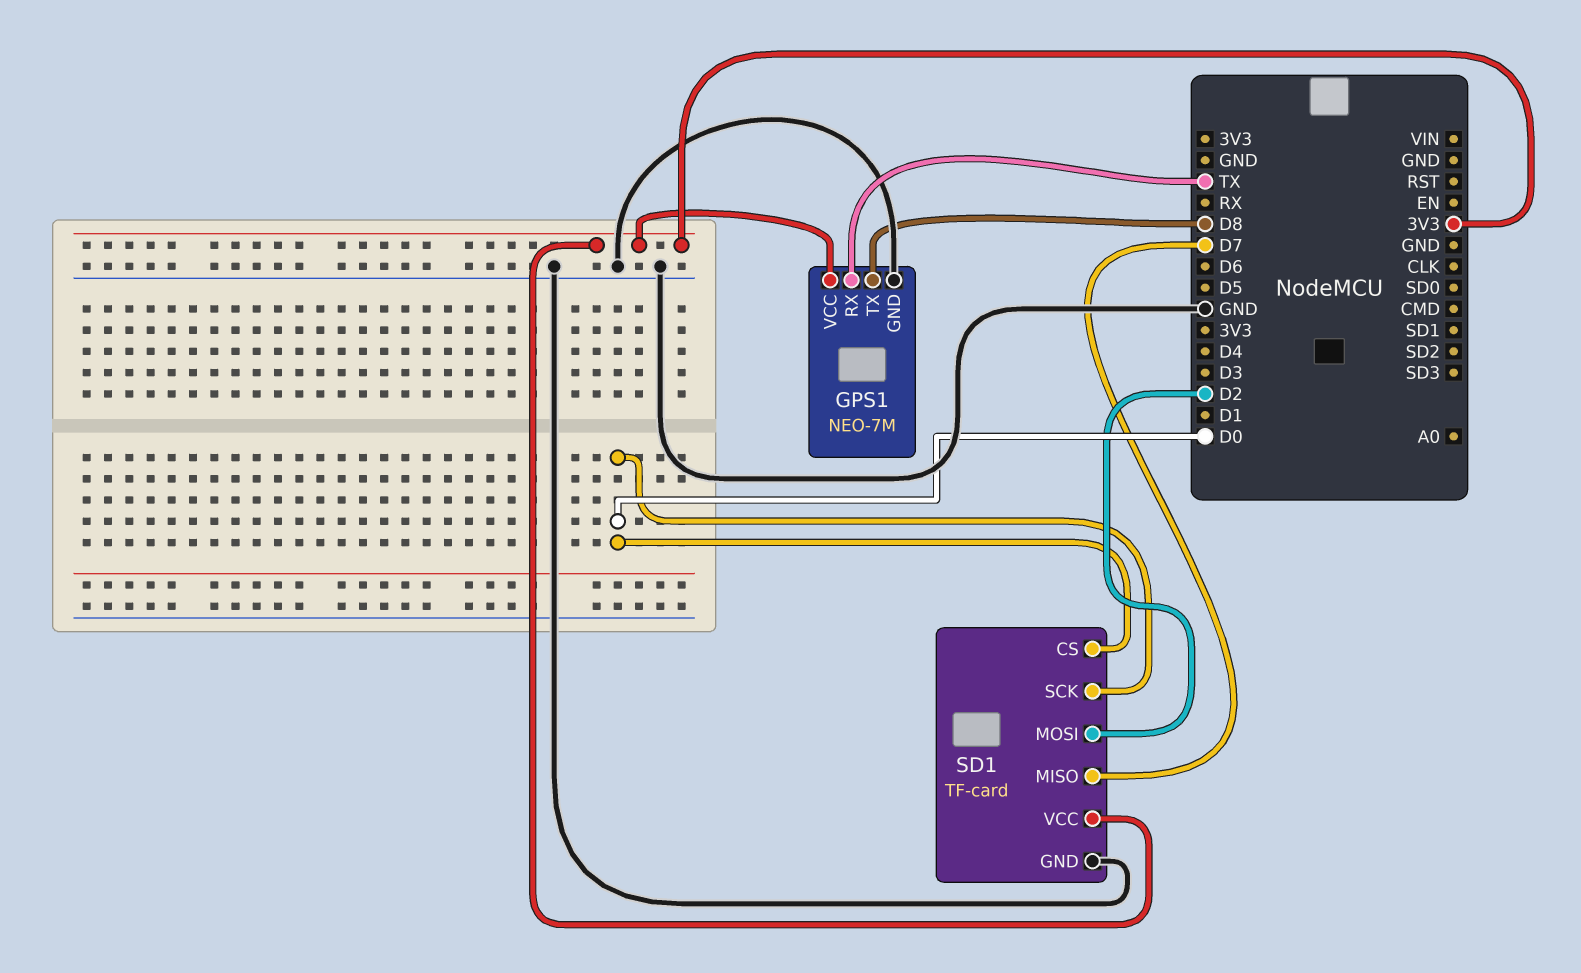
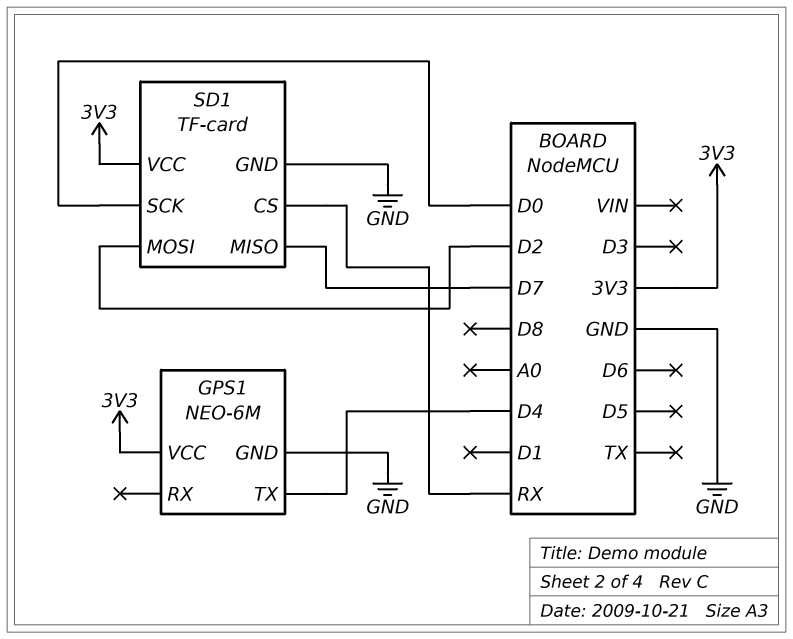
GPS1: NEO-7M -> NEO-6M
GPS1 pin RX: TX -> none
GPS1 pin TX: D8 -> D4
SD1 pin CS: D0 -> RX

